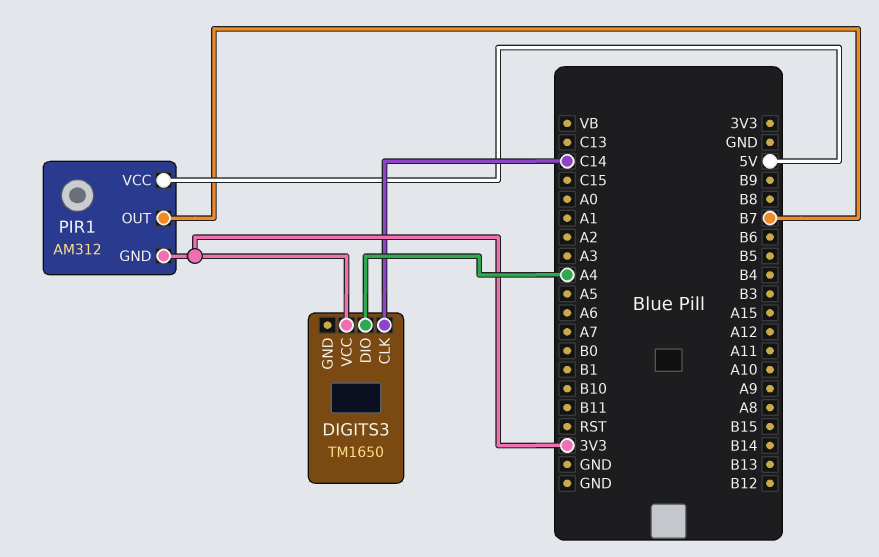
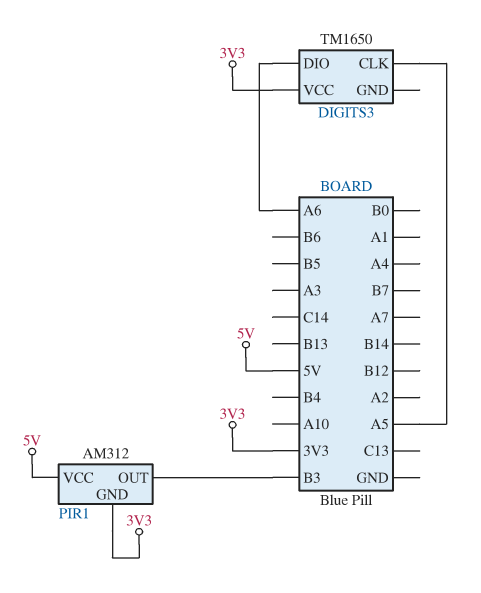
DIGITS3 pin CLK: C14 -> A5
DIGITS3 pin DIO: A4 -> A6
PIR1 pin OUT: B7 -> B3

